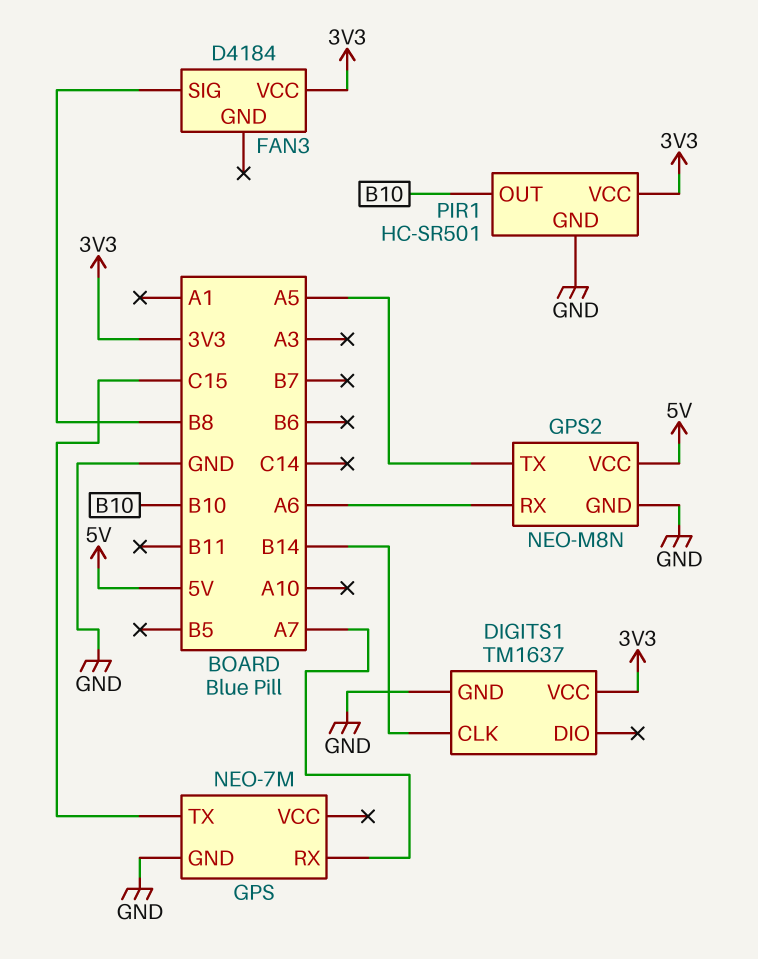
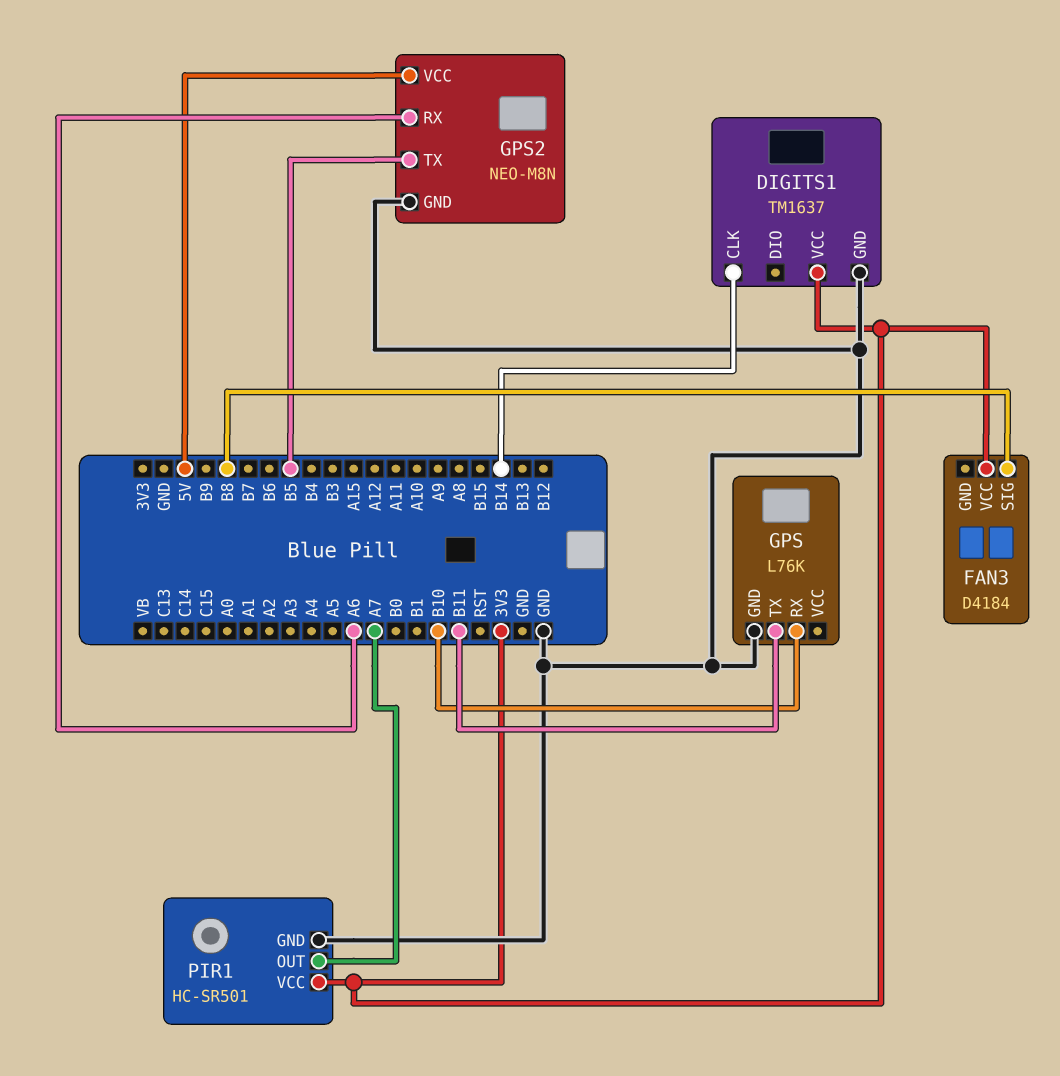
GPS: NEO-7M -> L76K
GPS pin RX: A7 -> B10
GPS pin TX: C15 -> B11
GPS2 pin TX: A5 -> B5
PIR1 pin OUT: B10 -> A7

